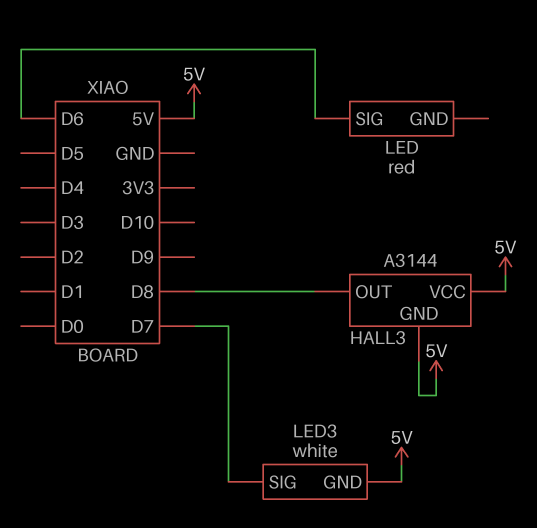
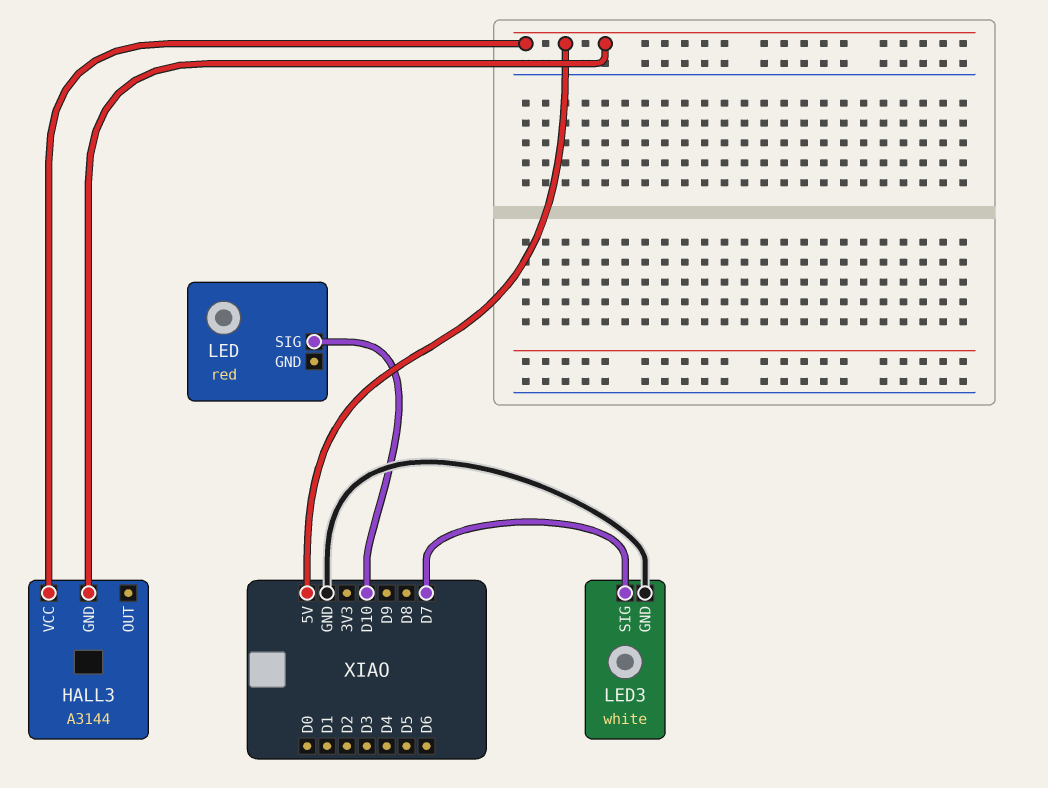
HALL3 pin OUT: D8 -> none
LED pin SIG: D6 -> D10
LED3 pin GND: 5V -> GND

